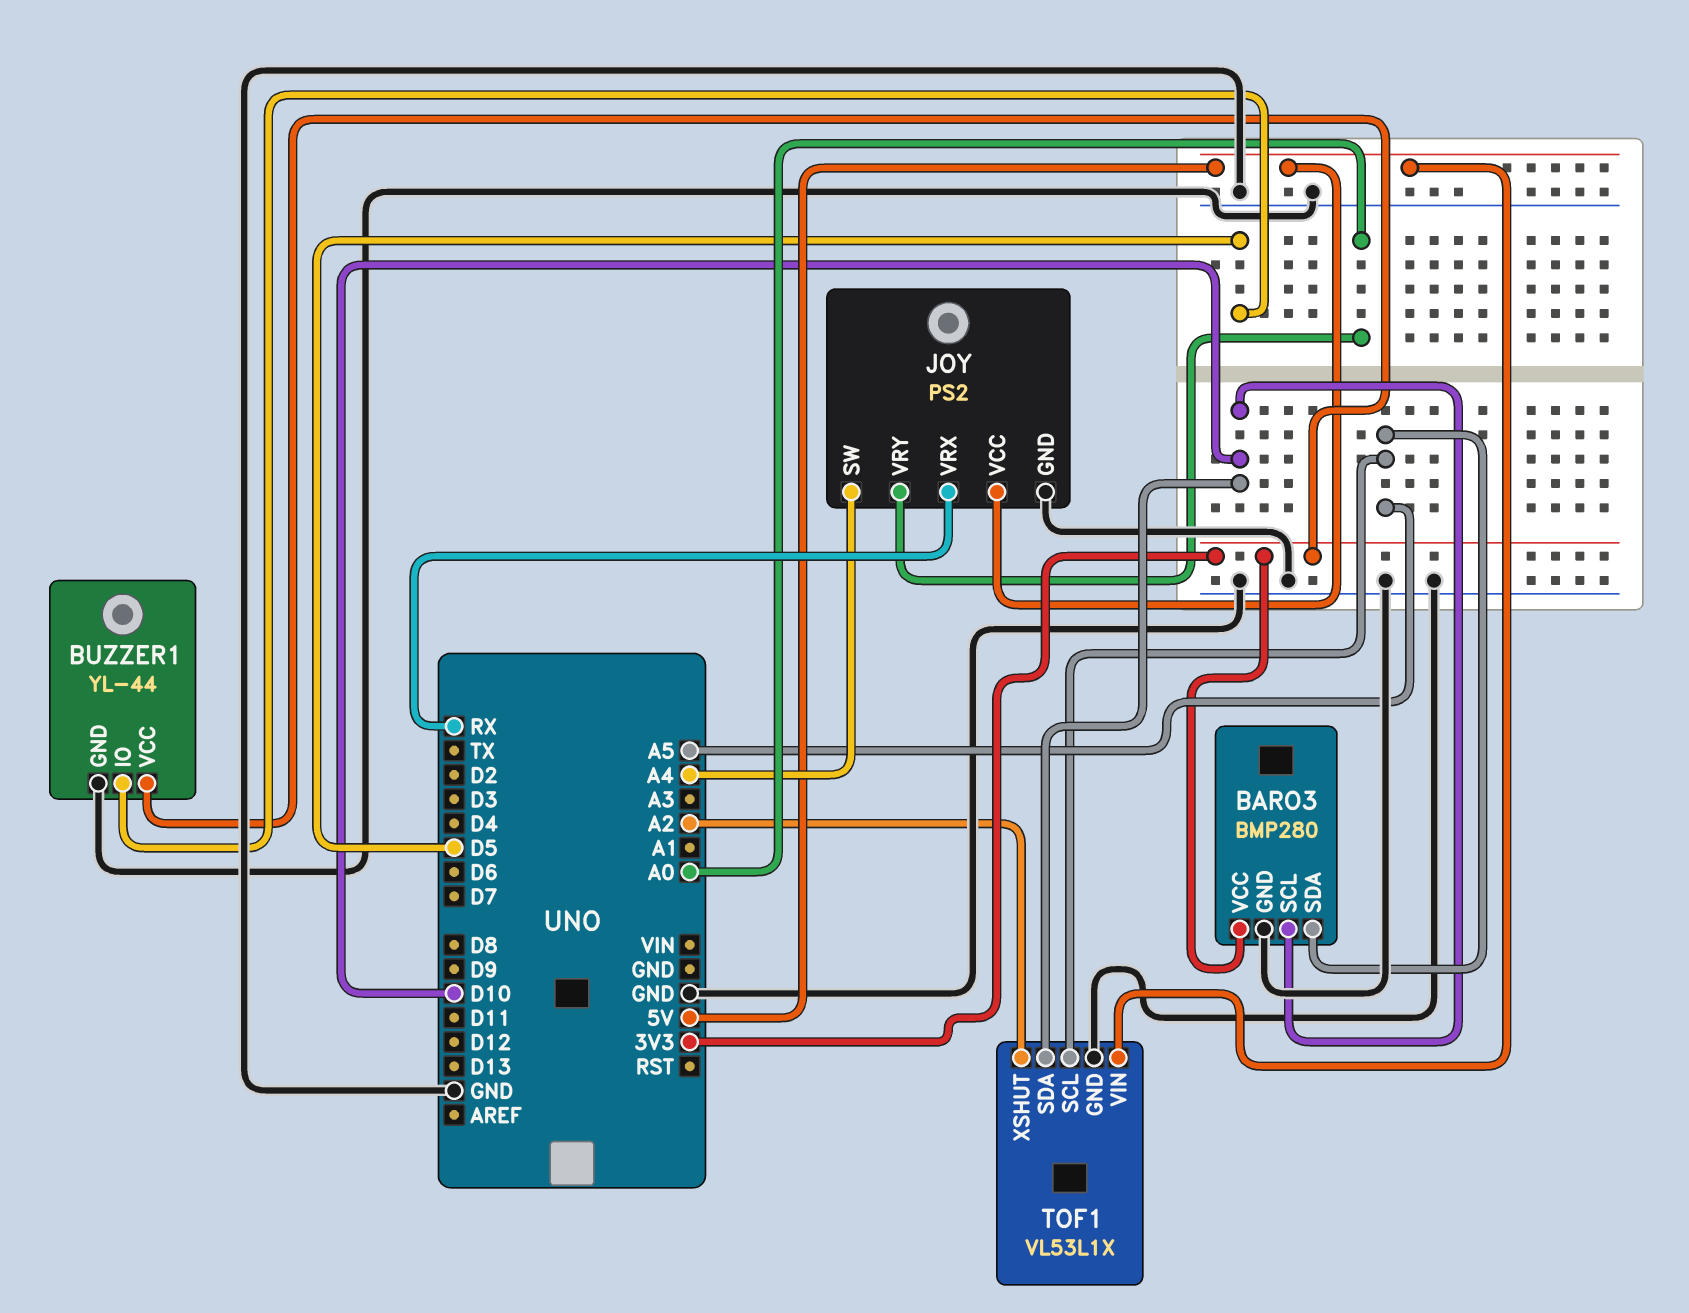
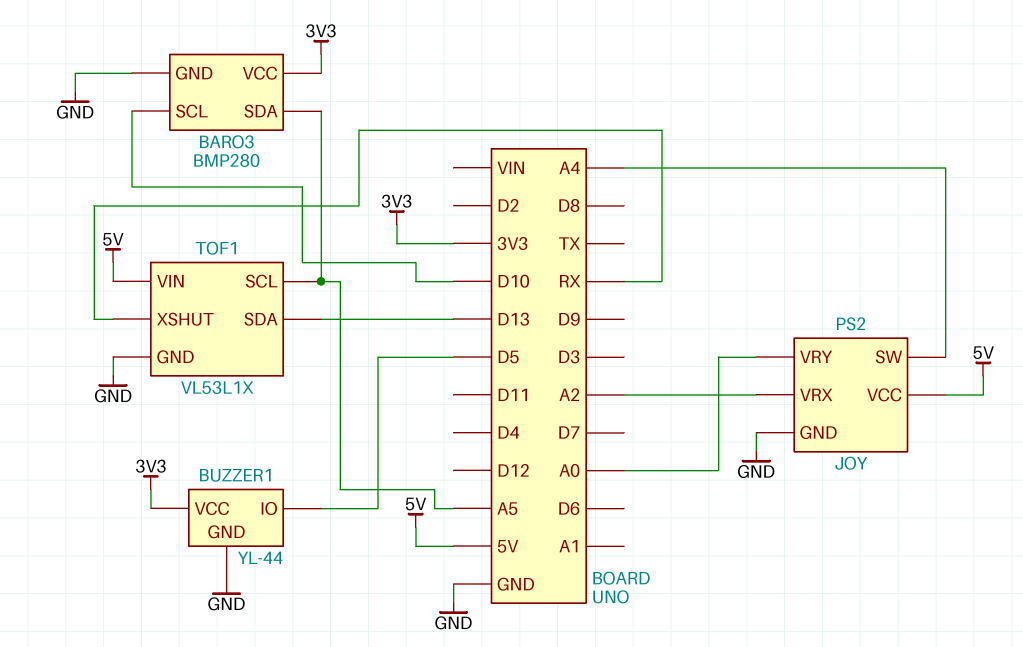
JOY pin VRX: RX -> A2
TOF1 pin SDA: D10 -> D13
TOF1 pin XSHUT: A2 -> RX

